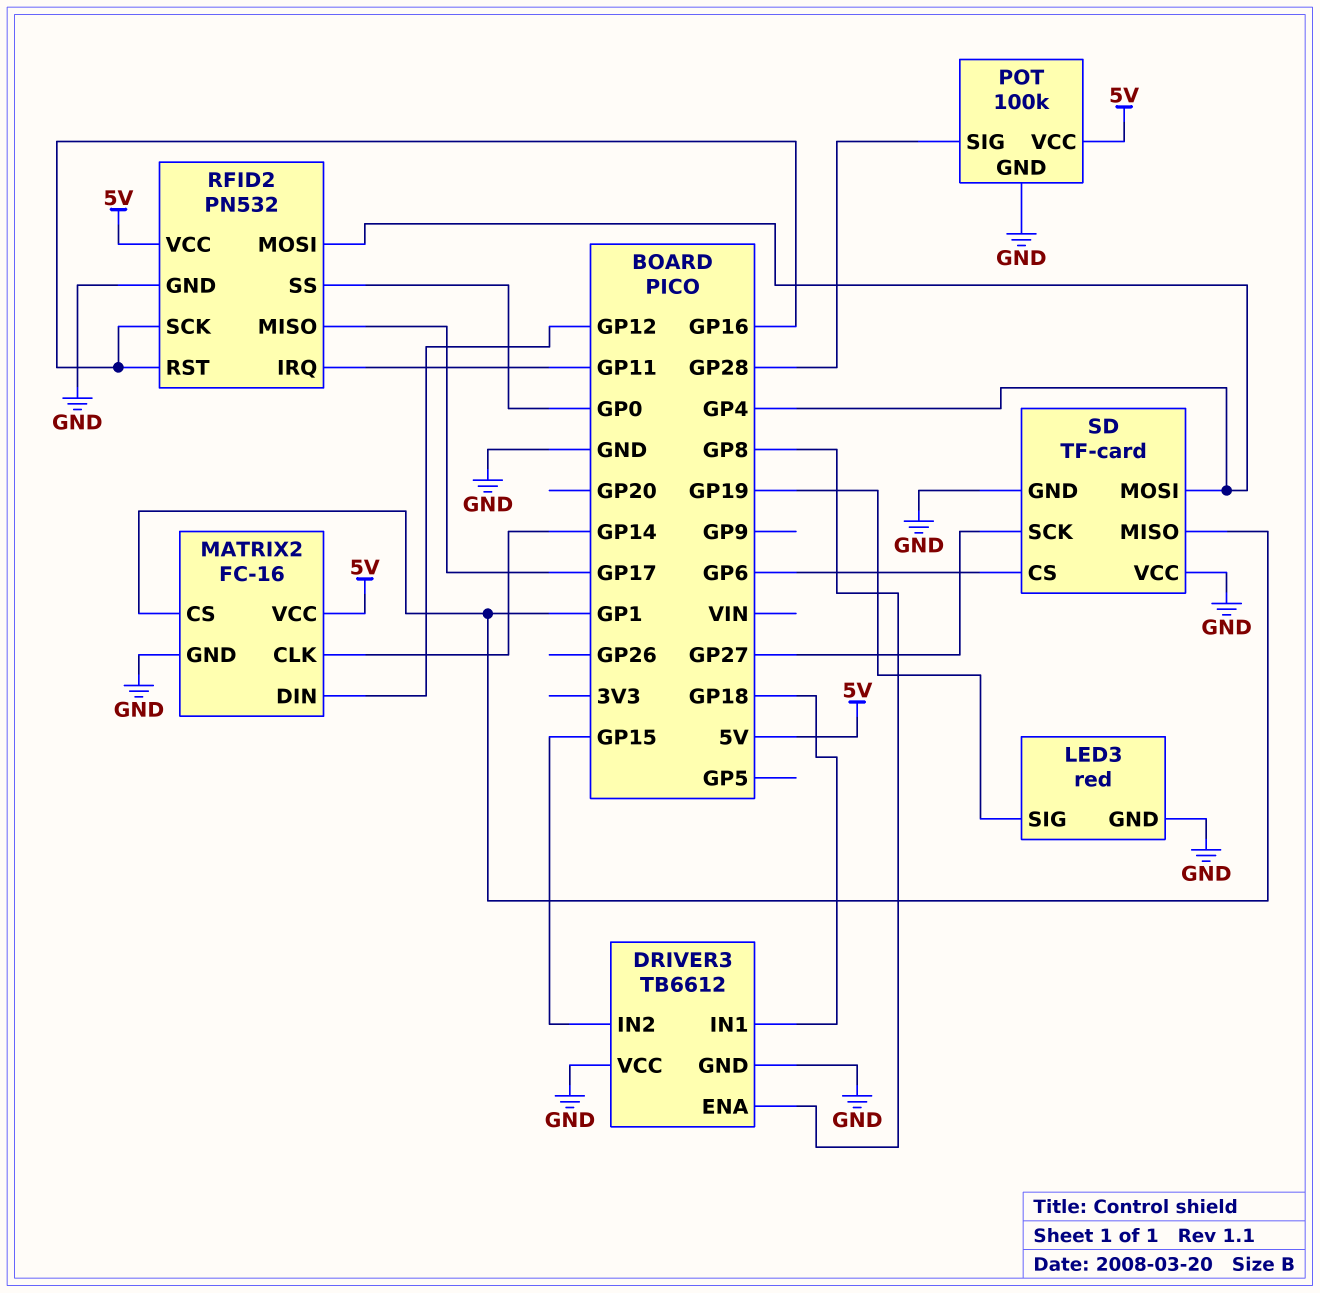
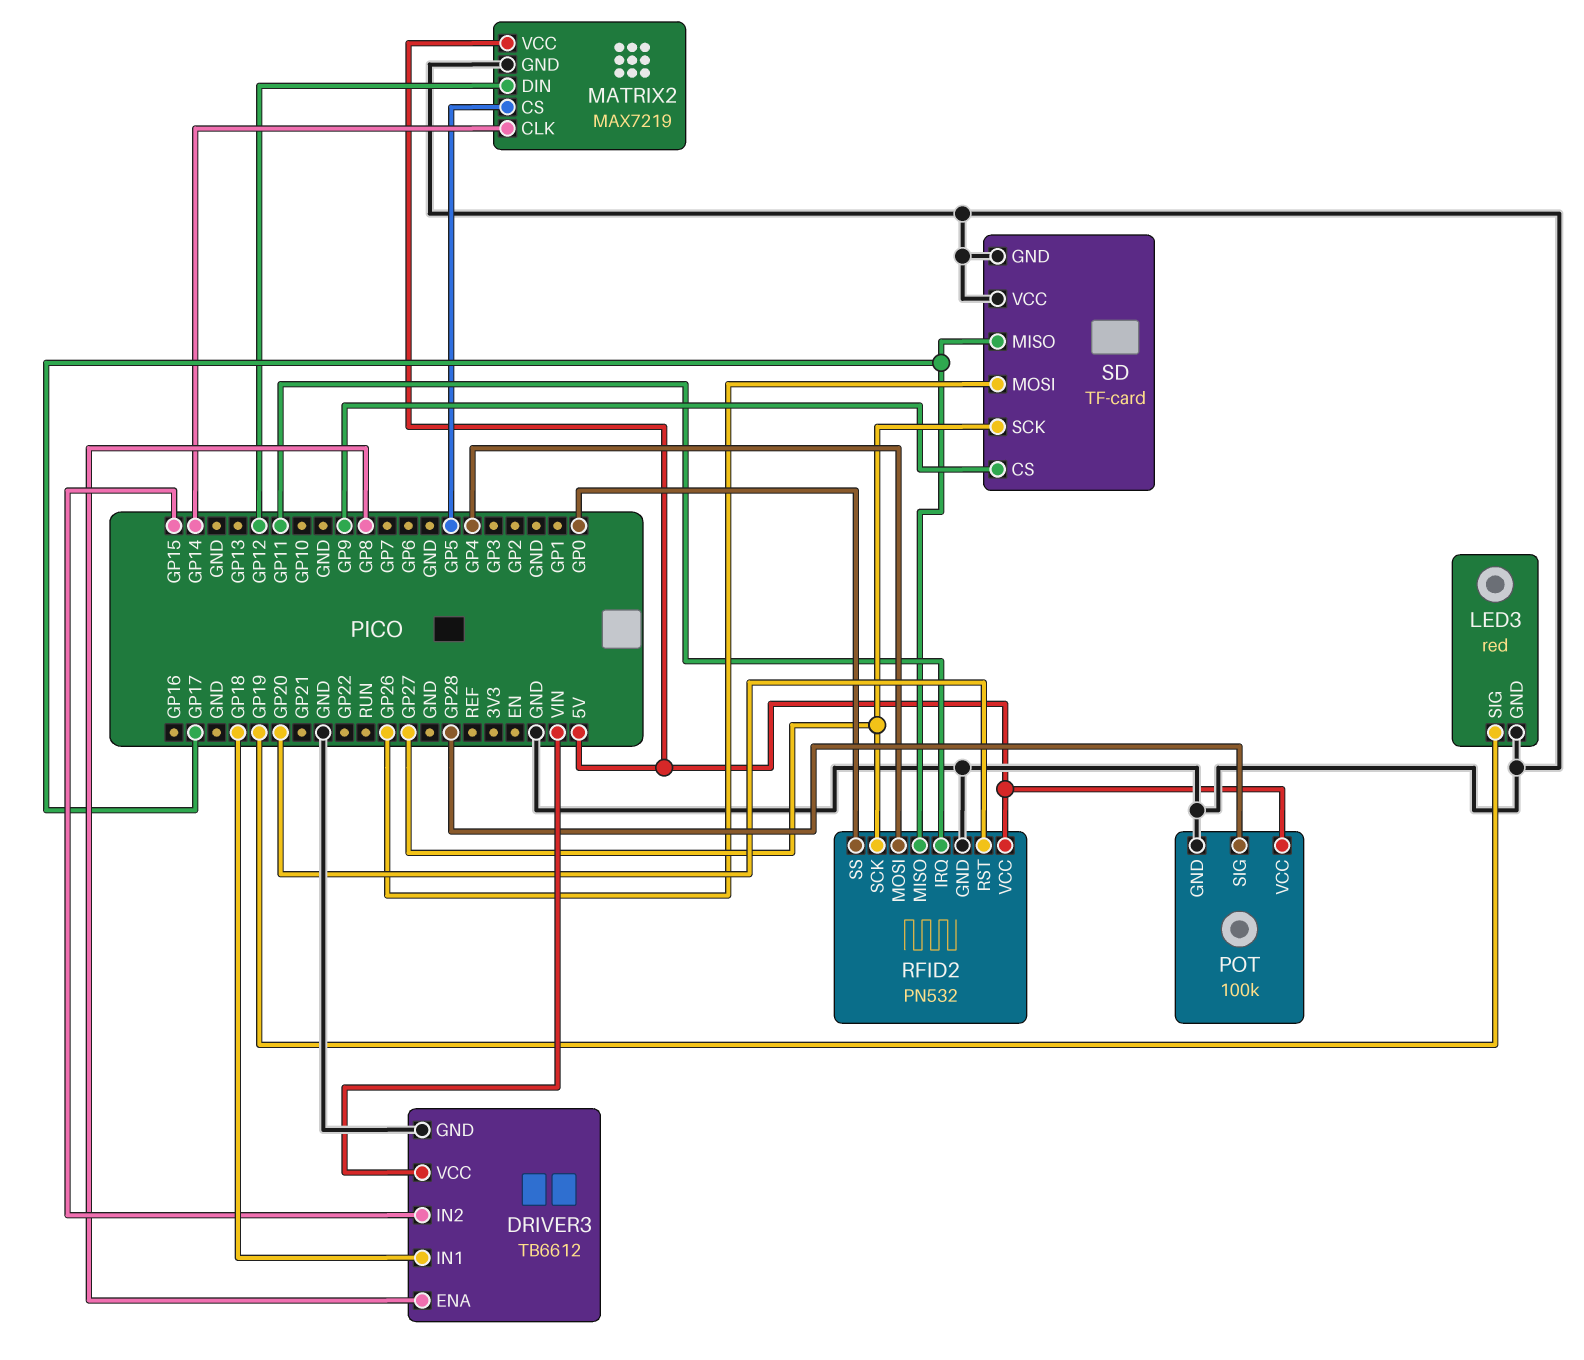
DRIVER3 pin VCC: GND -> VIN
MATRIX2: FC-16 -> MAX7219
MATRIX2 pin CS: GP1 -> GP5
RFID2 pin RST: GP16 -> GP20
RFID2 pin SCK: GP16 -> GP27
SD pin CS: GP6 -> GP9
SD pin MISO: GP1 -> GP17
SD pin MOSI: GP4 -> GP26

